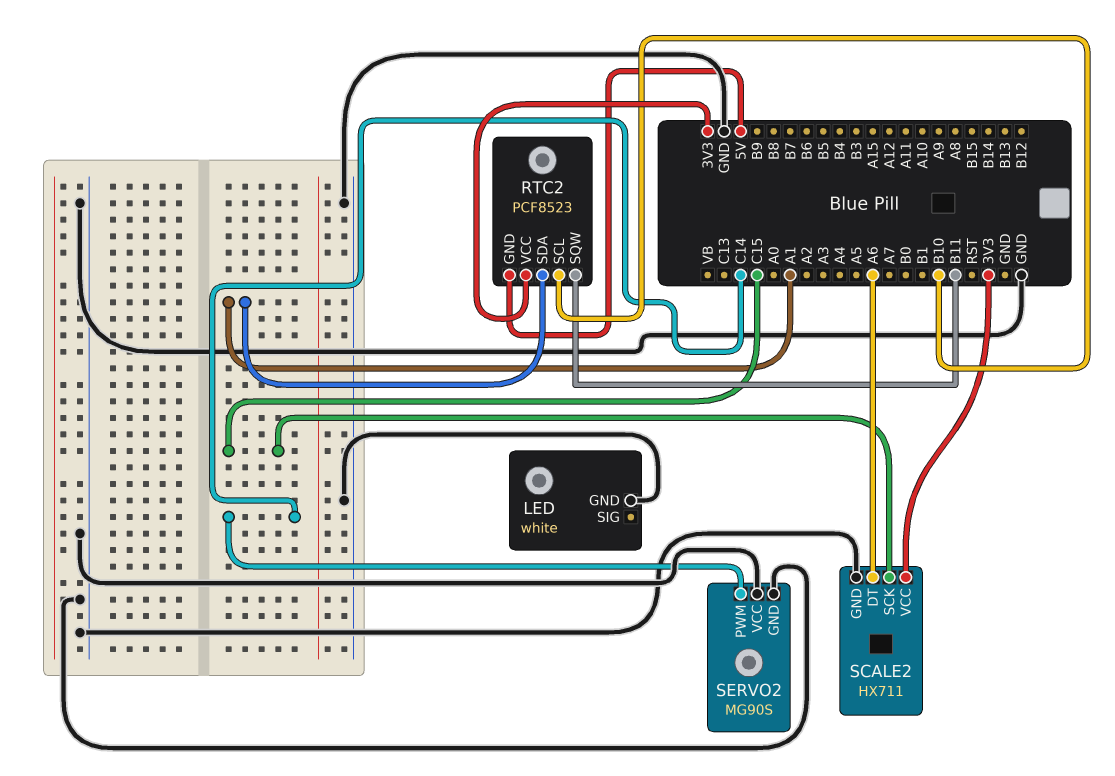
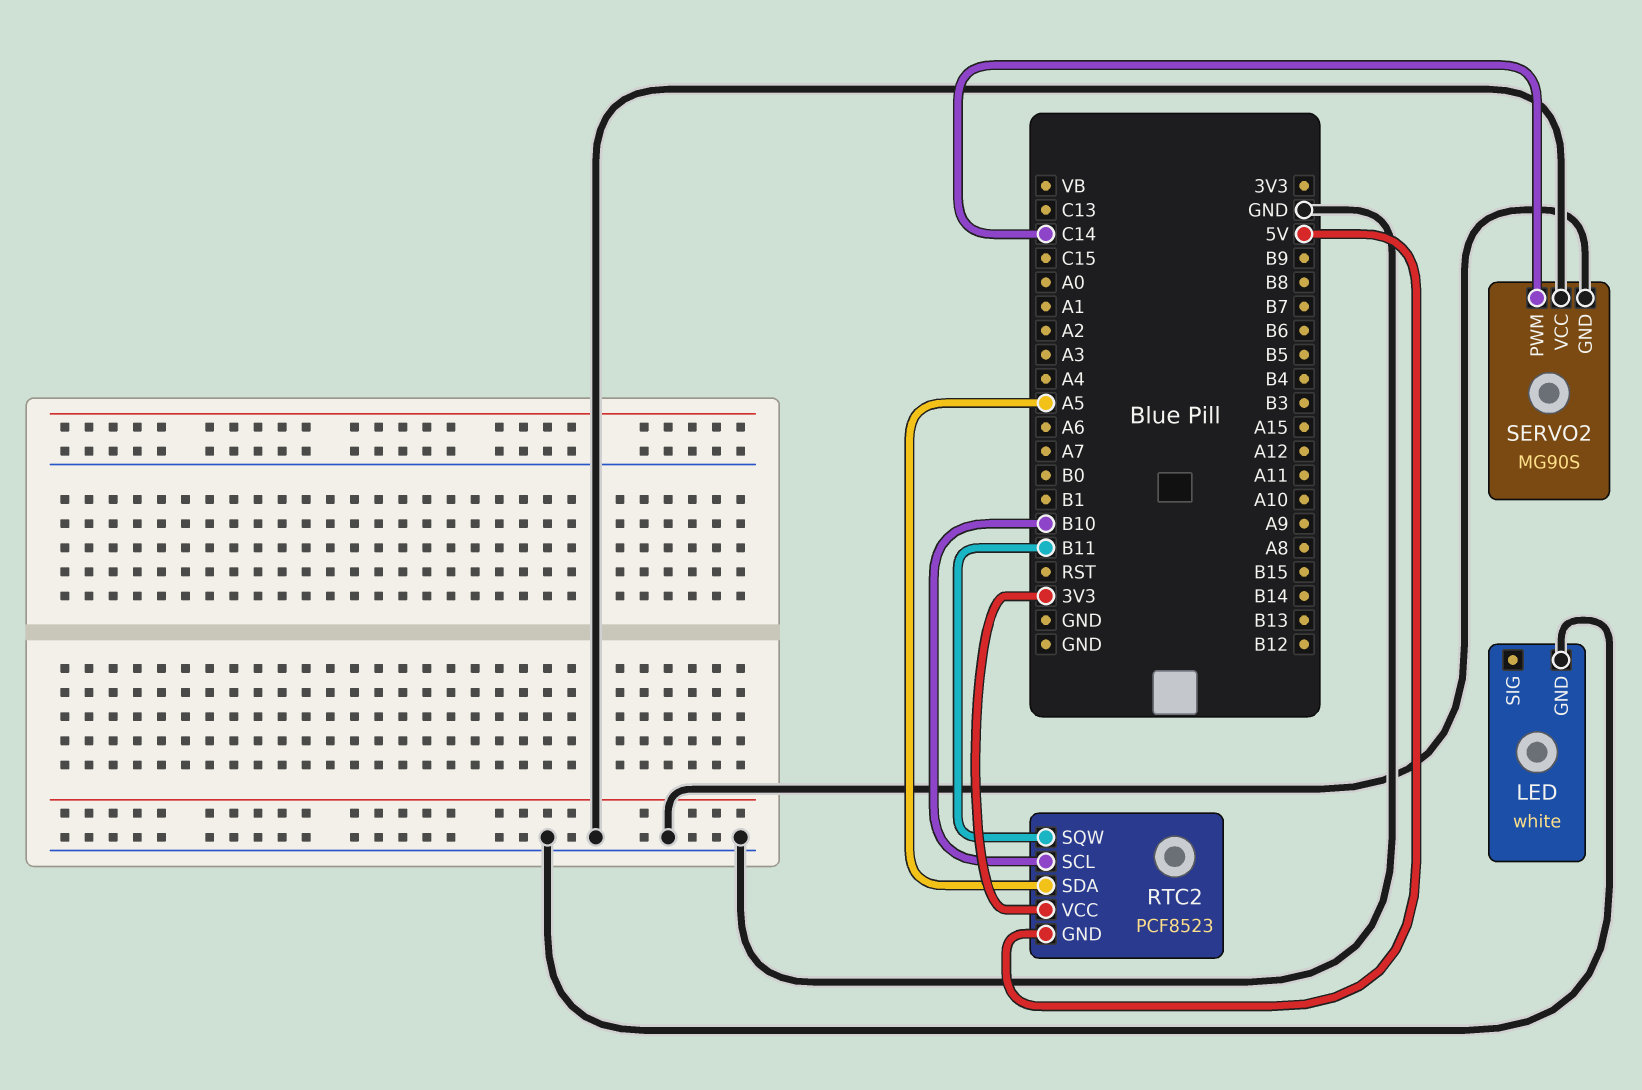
RTC2 pin SDA: A1 -> A5
SCALE2: HX711 -> none
SCALE2 pin DT: A6 -> none
SCALE2 pin GND: GND -> none
SCALE2 pin SCK: C15 -> none
SCALE2 pin VCC: 3V3 -> none

